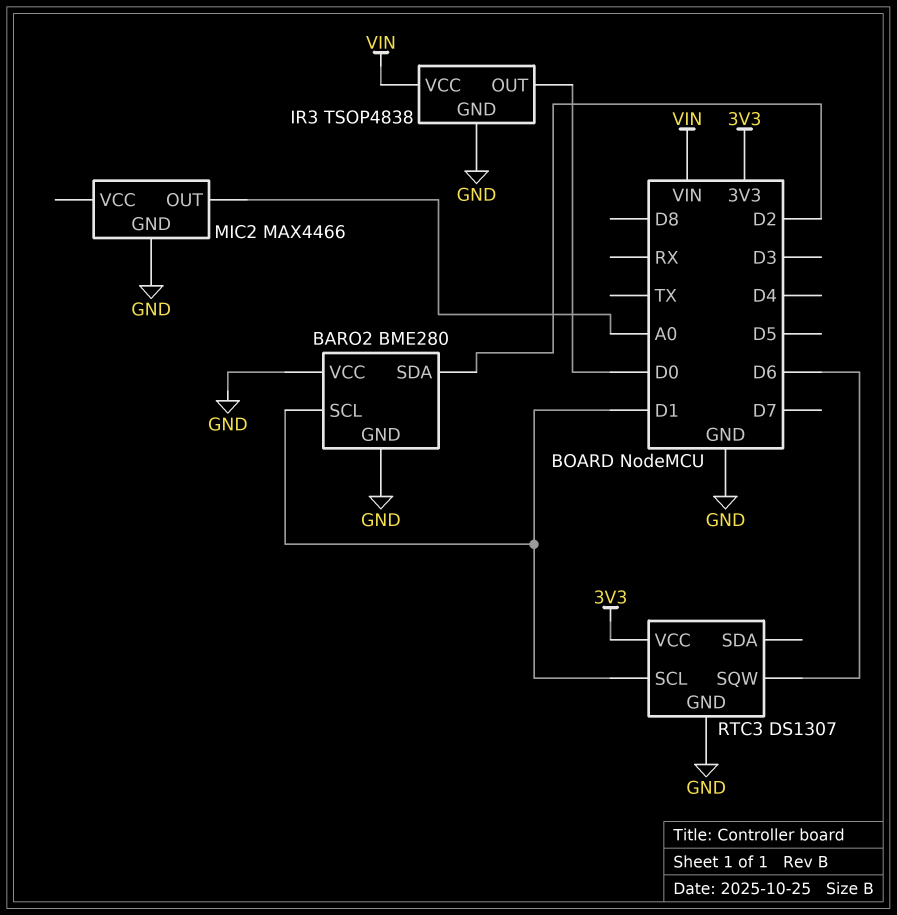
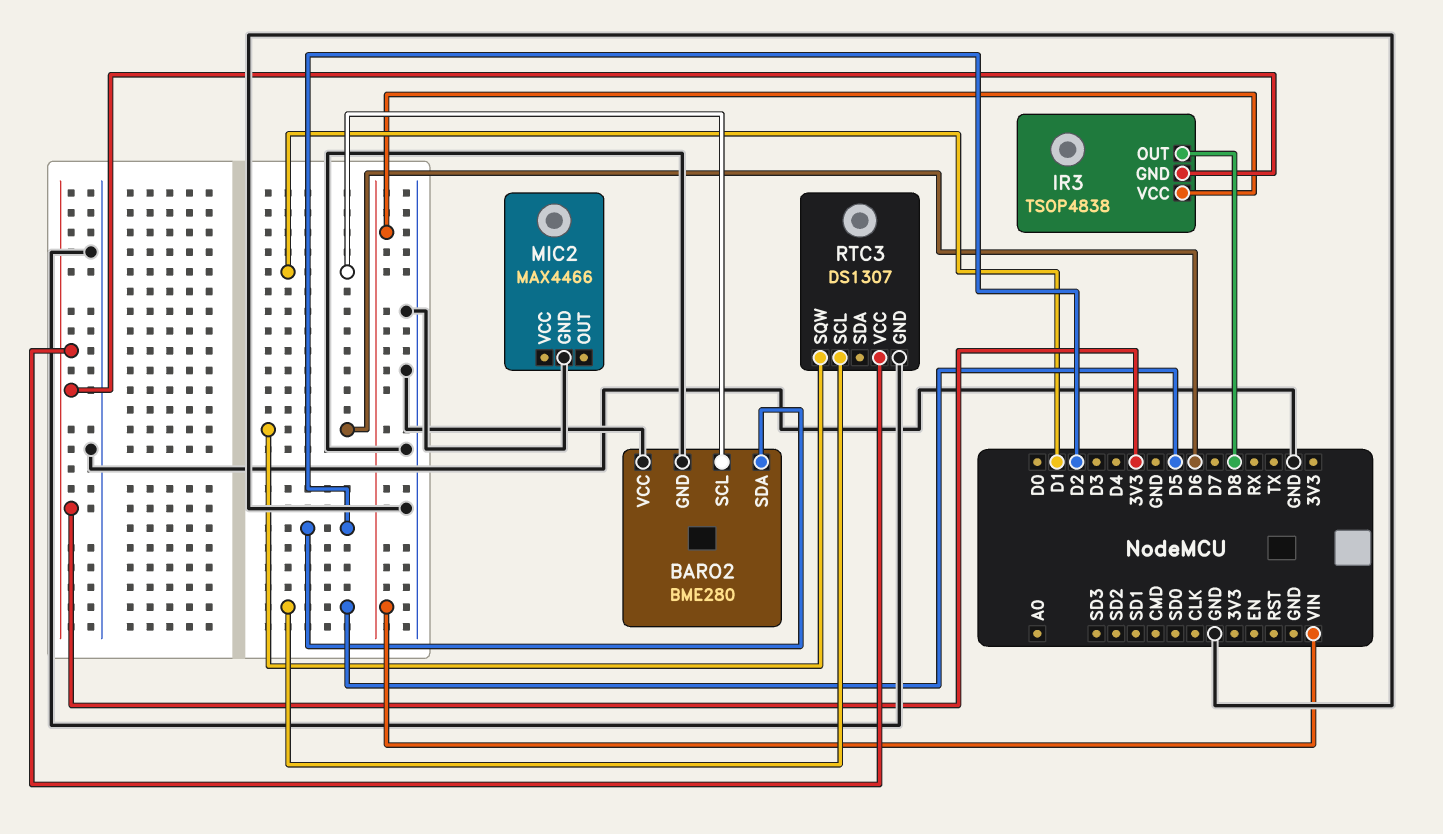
IR3 pin GND: GND -> 3V3
IR3 pin OUT: D0 -> D8
MIC2 pin OUT: A0 -> none
RTC3 pin SCL: D1 -> D5

